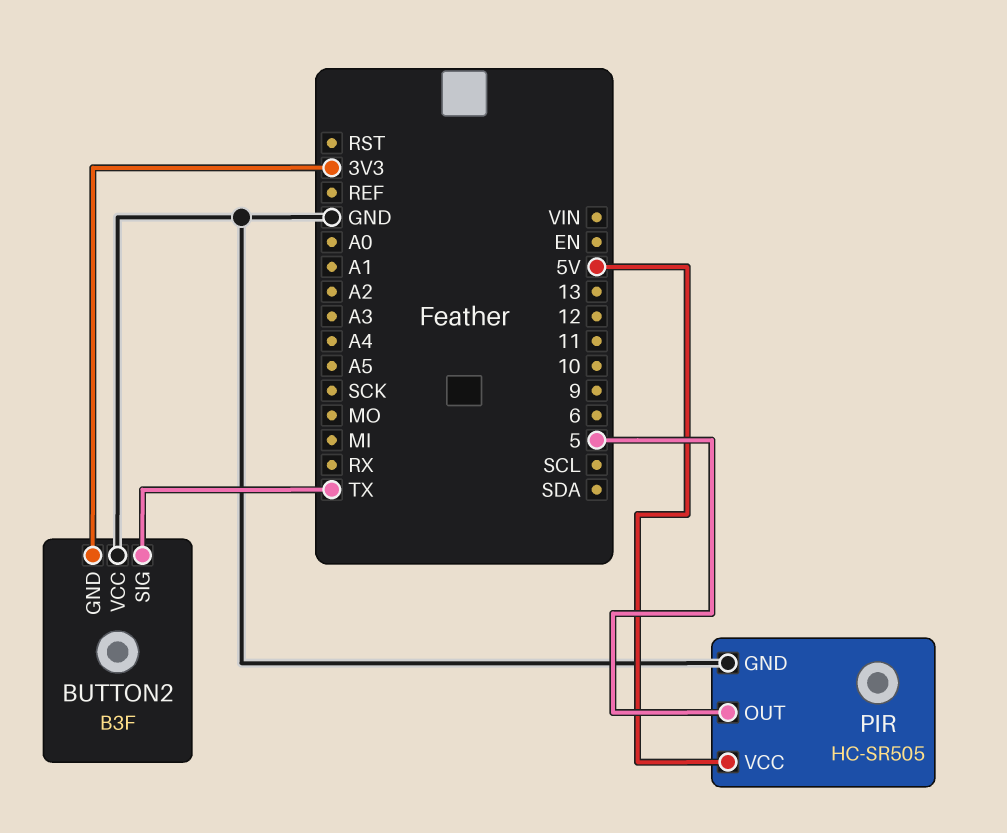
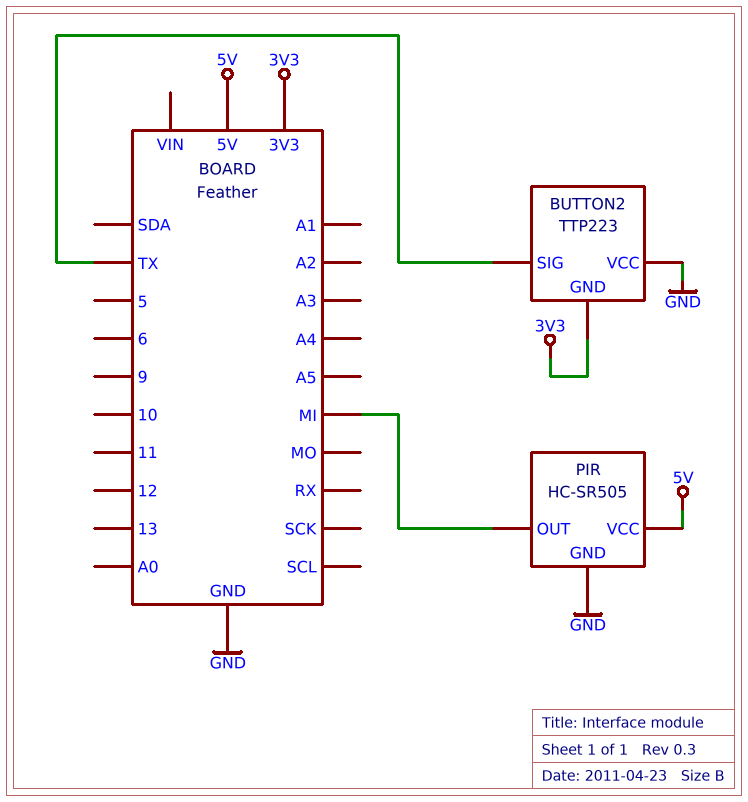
BUTTON2: B3F -> TTP223
PIR pin OUT: 5 -> MI

